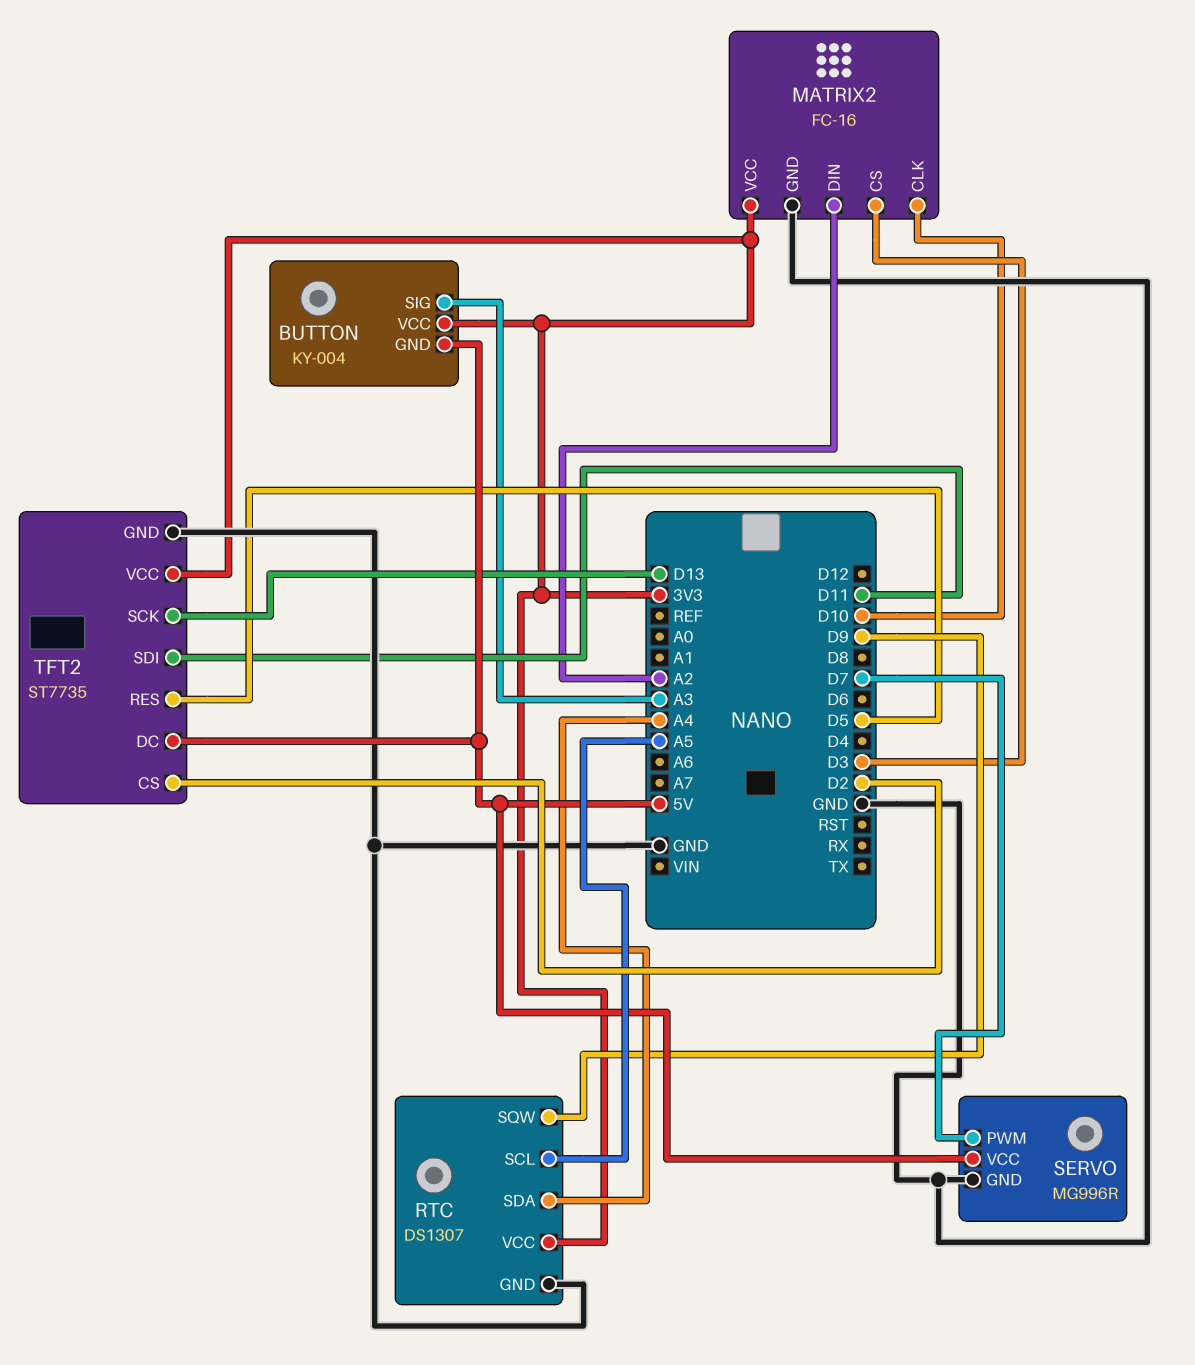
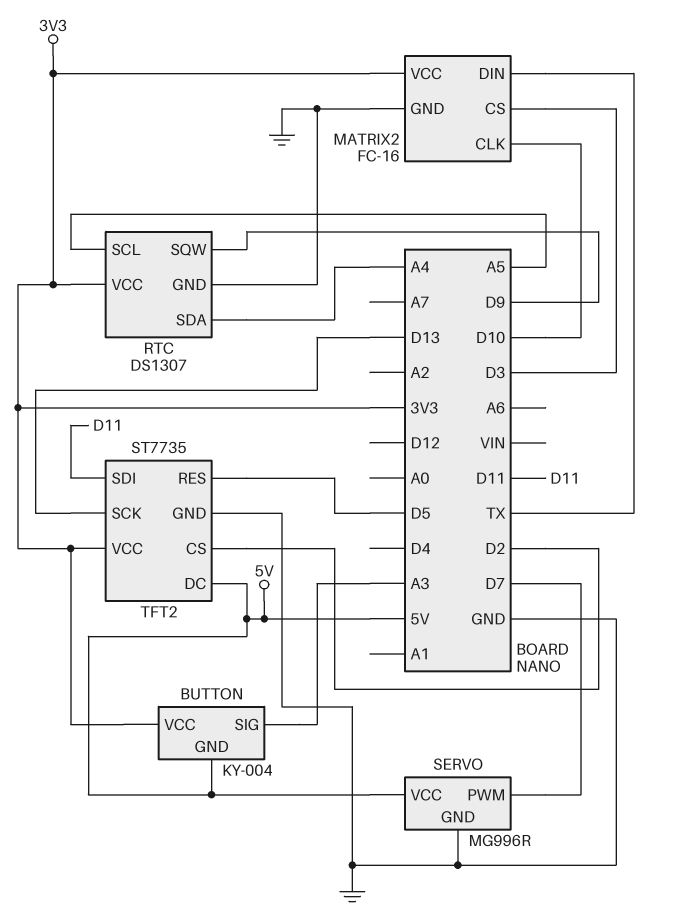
MATRIX2 pin DIN: A2 -> TX

